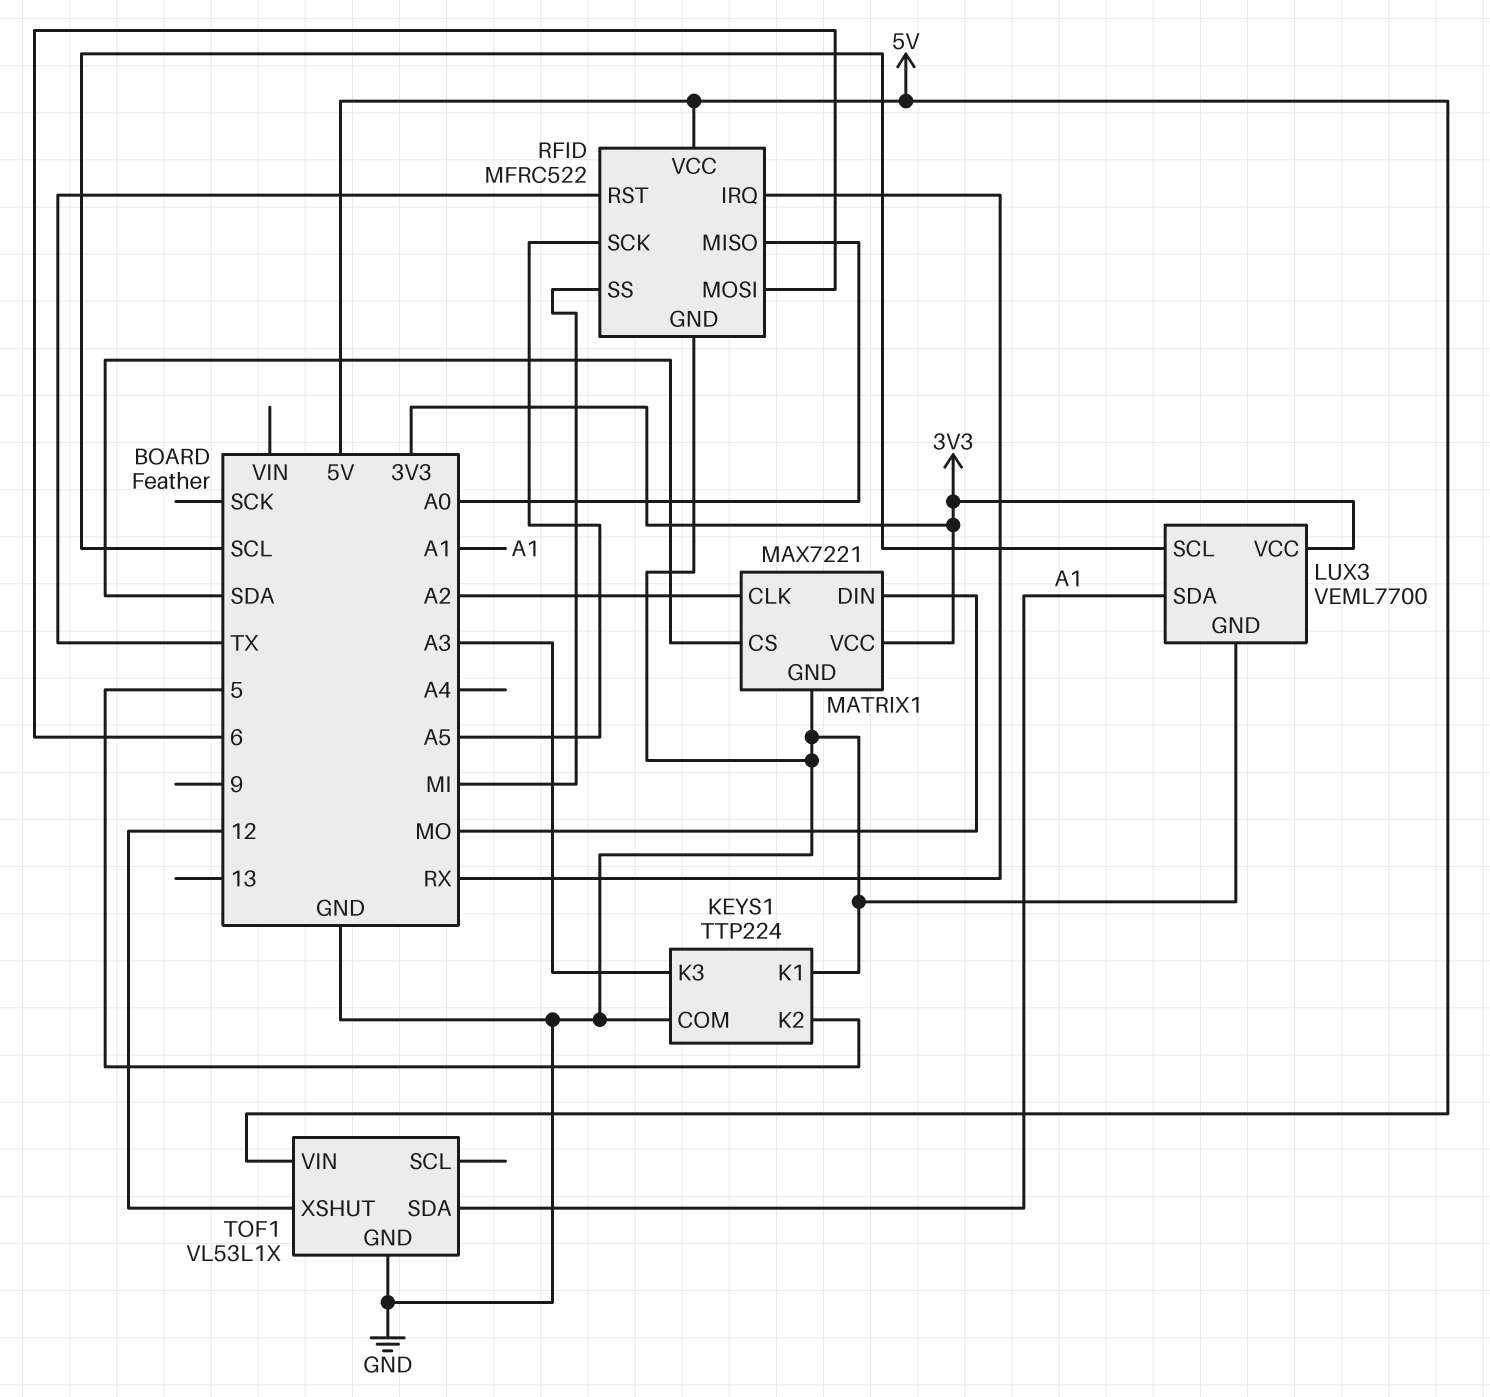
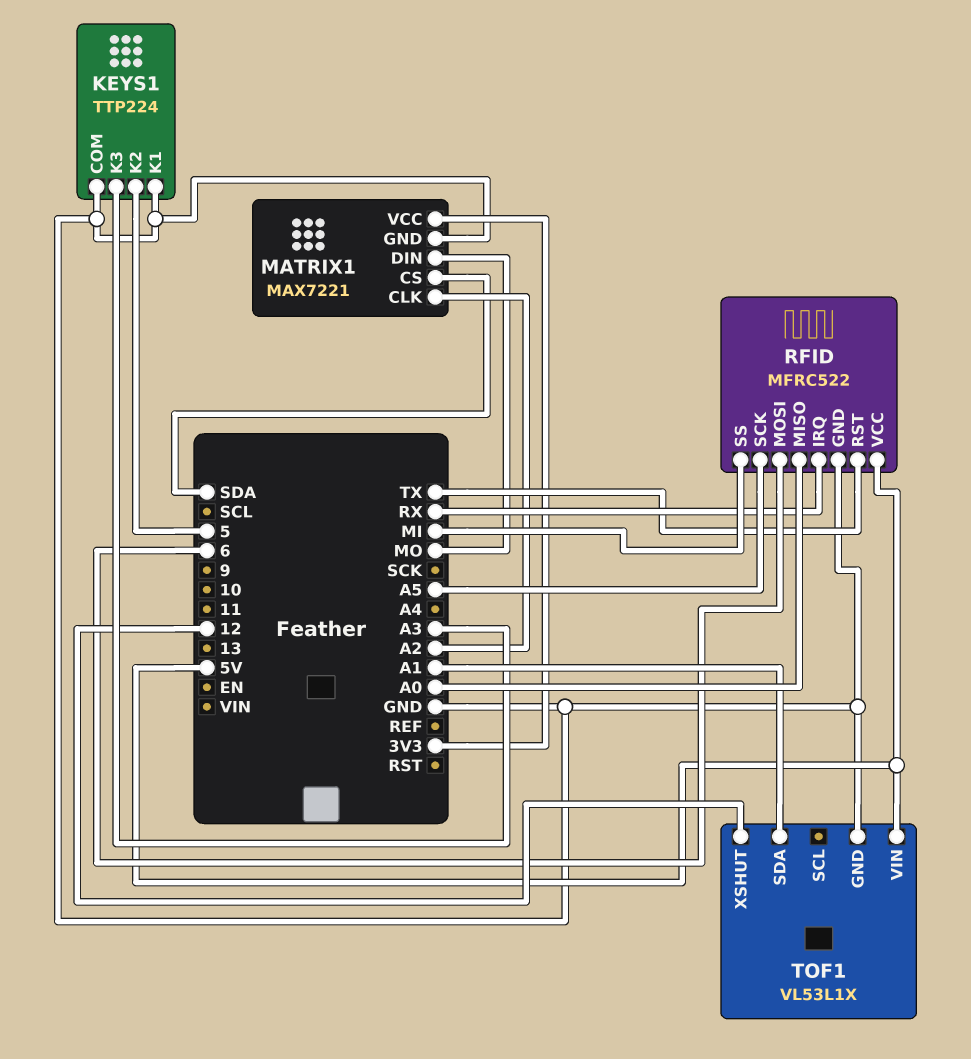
LUX3: VEML7700 -> none
LUX3 pin GND: GND -> none
LUX3 pin SCL: SCL -> none
LUX3 pin SDA: A1 -> none
LUX3 pin VCC: 3V3 -> none

